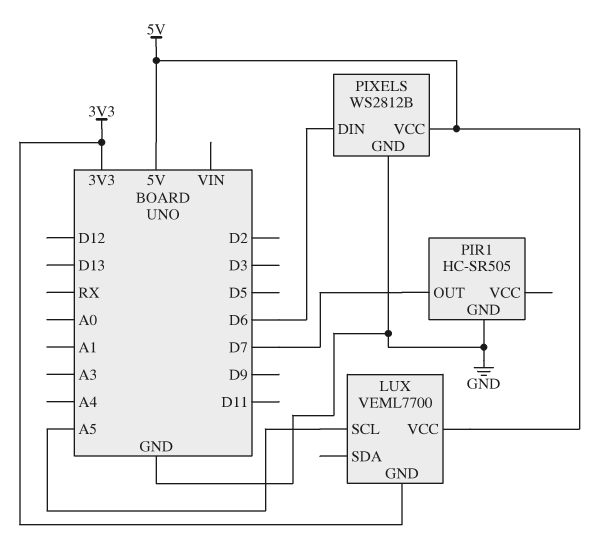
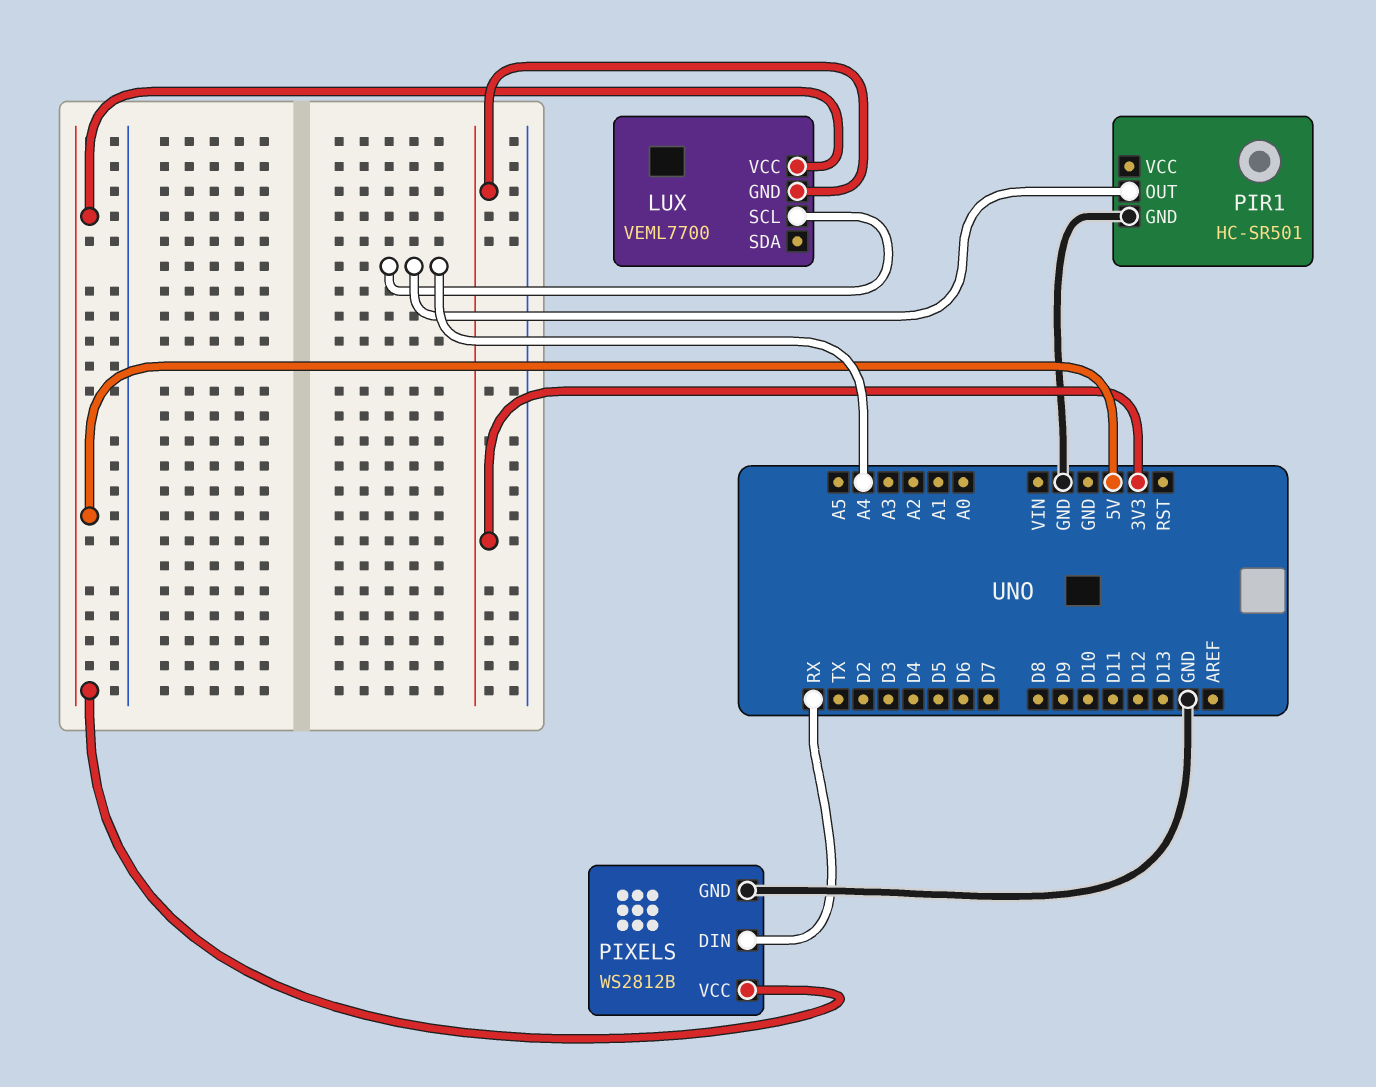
LUX pin SCL: A5 -> A4
PIR1: HC-SR505 -> HC-SR501
PIR1 pin OUT: D7 -> A4
PIXELS pin DIN: D6 -> RX

